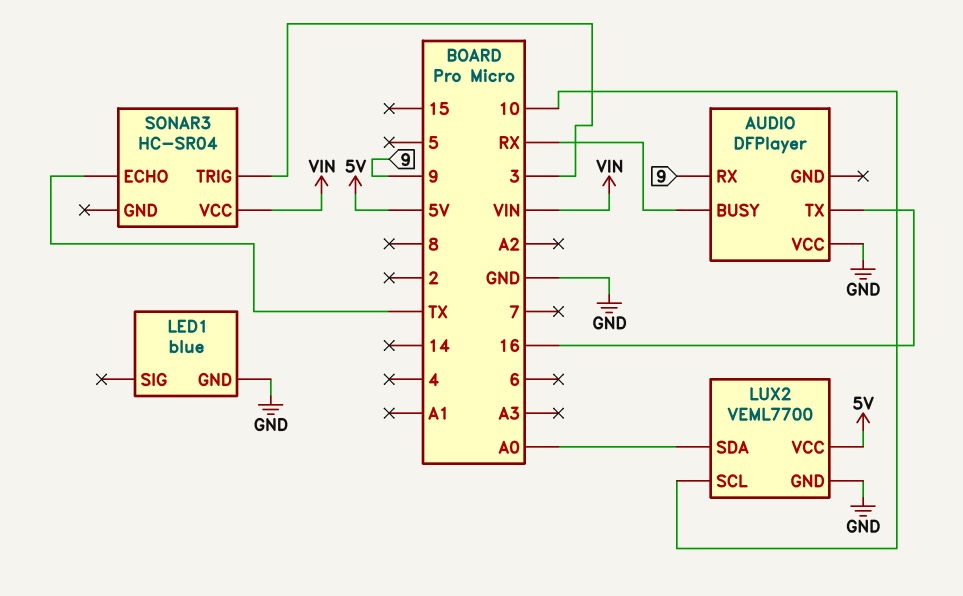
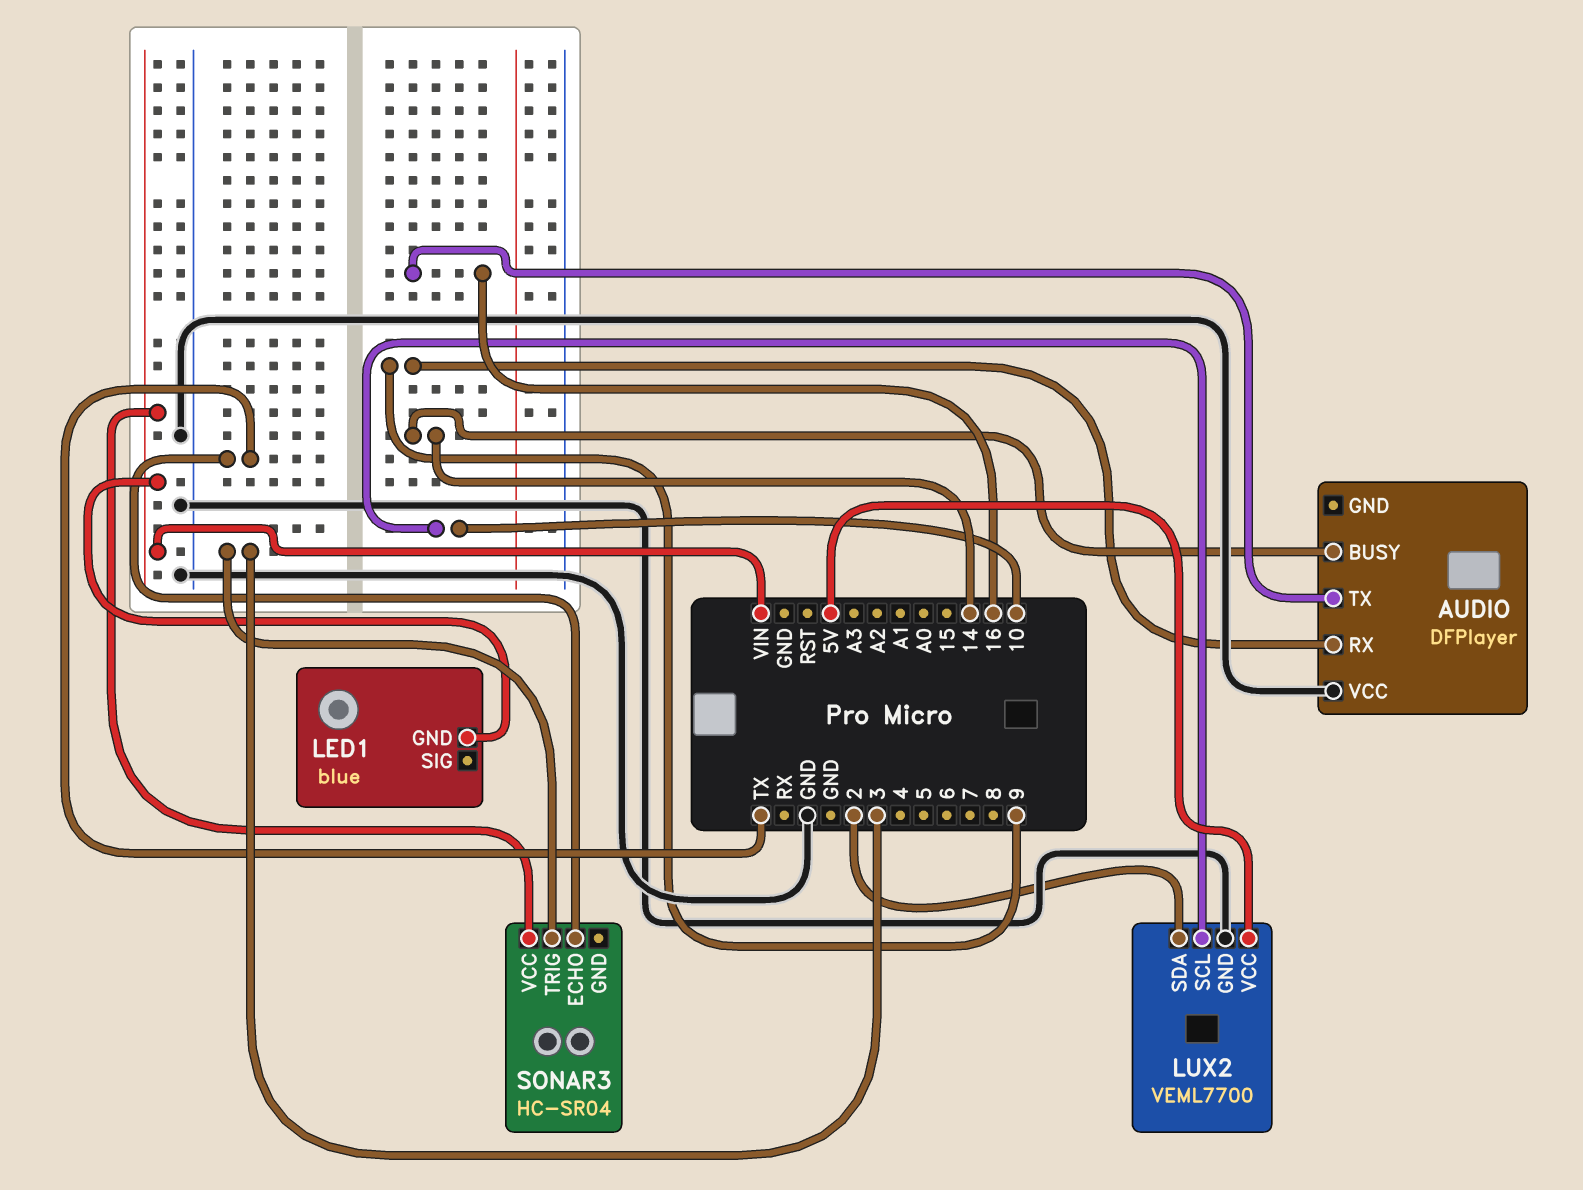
AUDIO pin BUSY: RX -> 14
LED1 pin GND: GND -> VIN
LUX2 pin SDA: A0 -> 2

